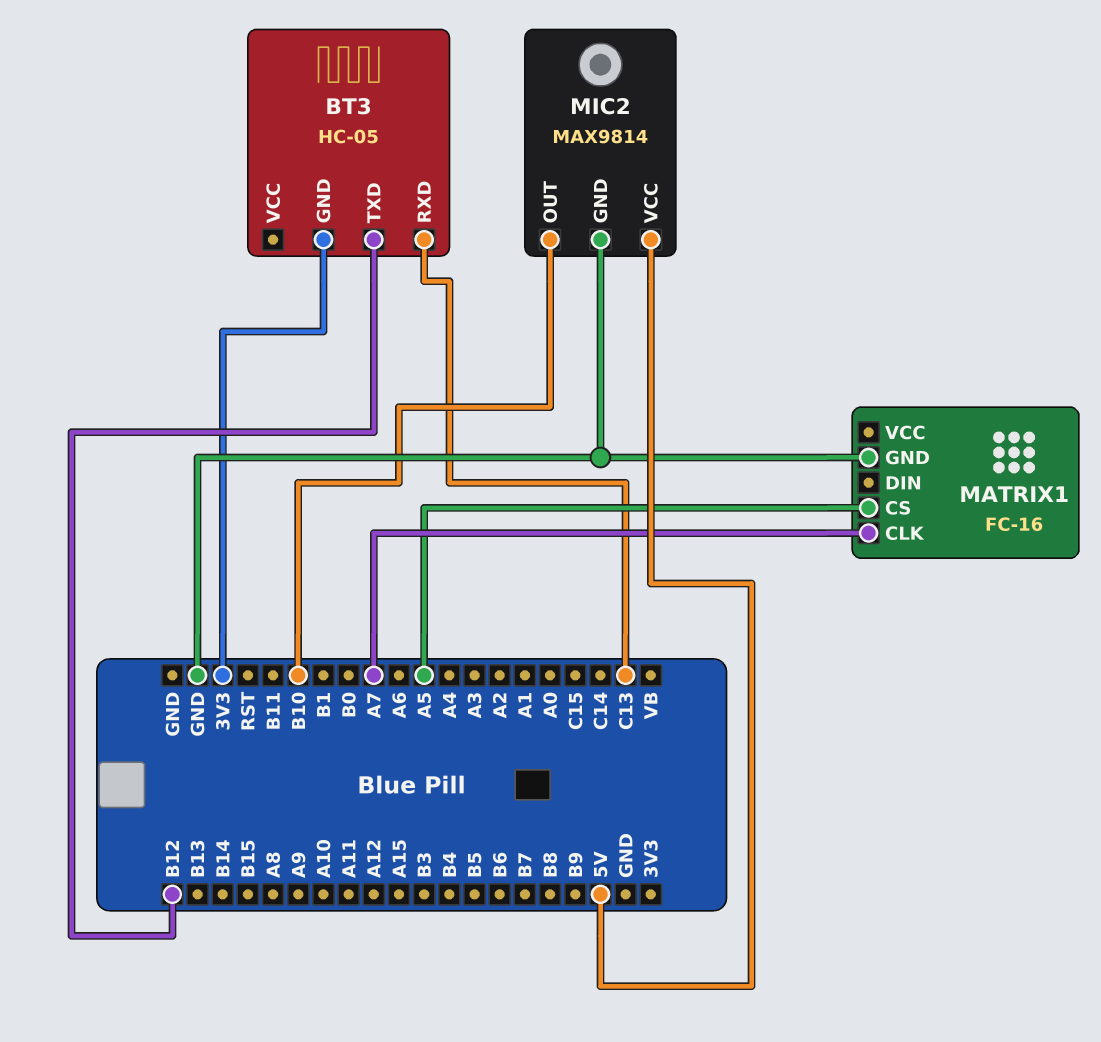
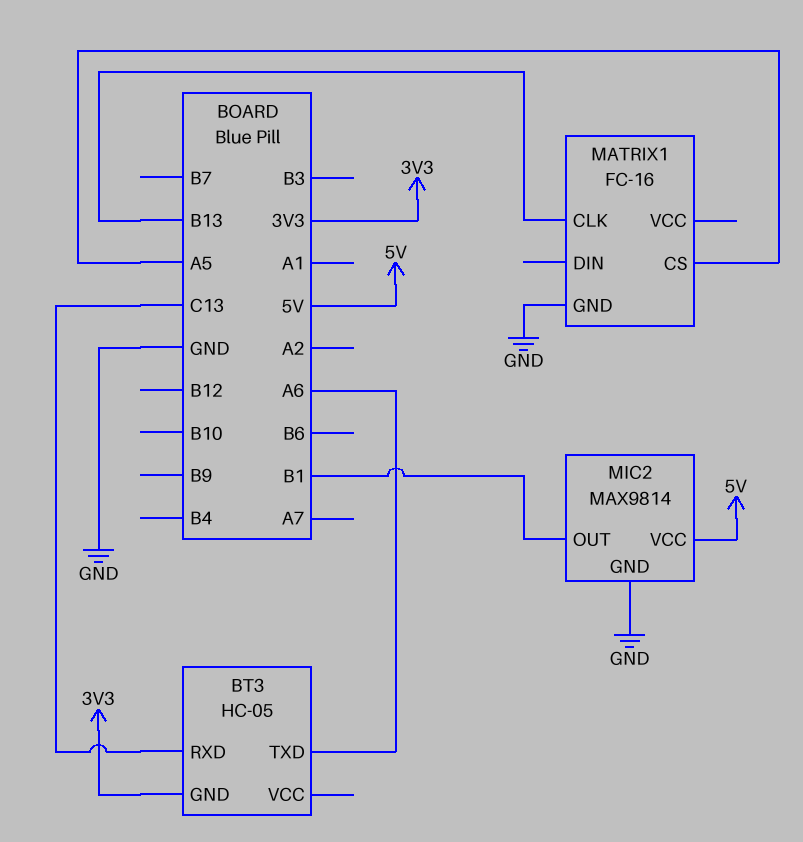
BT3 pin TXD: B12 -> A6
MATRIX1 pin CLK: A7 -> B13
MIC2 pin OUT: B10 -> B1

